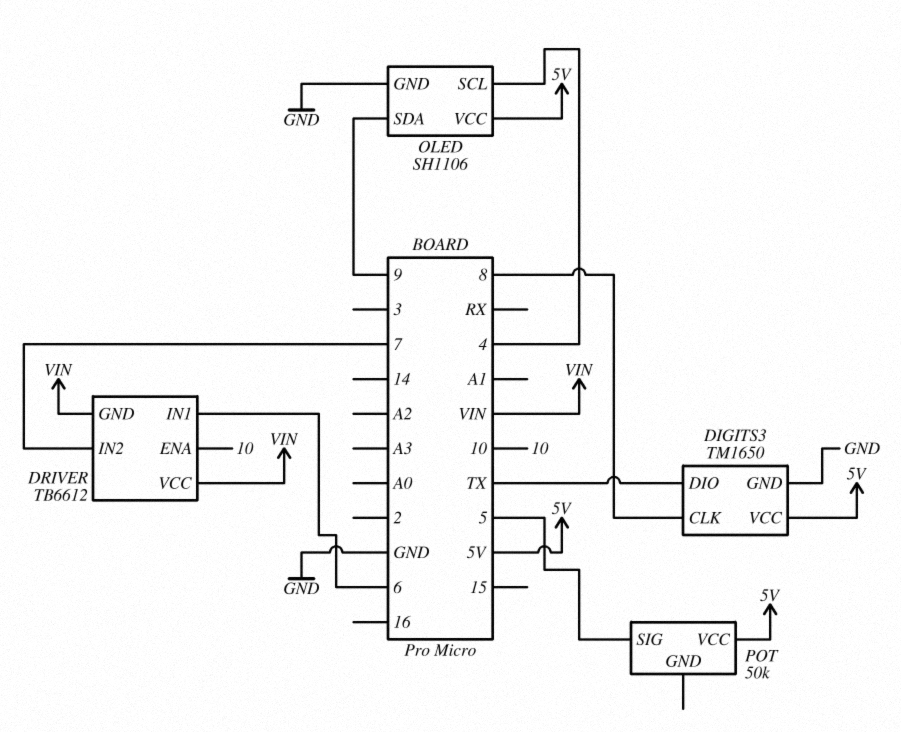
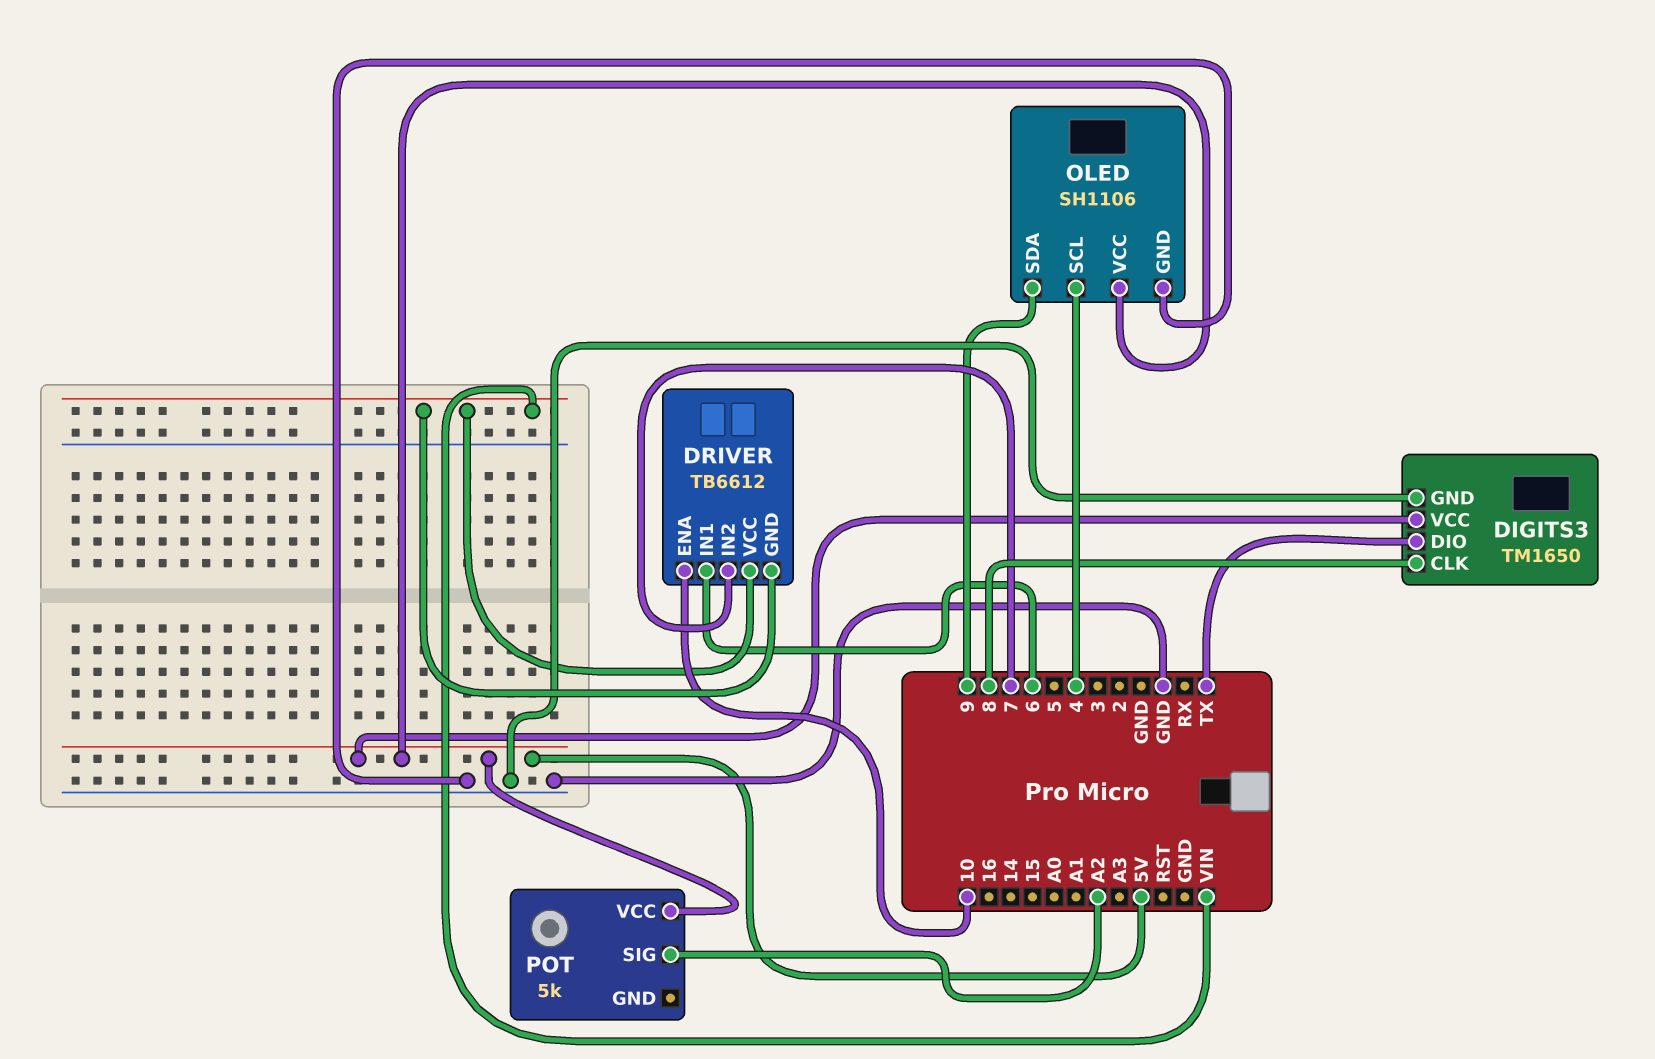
POT: 50k -> 5k
POT pin SIG: 5 -> A2

